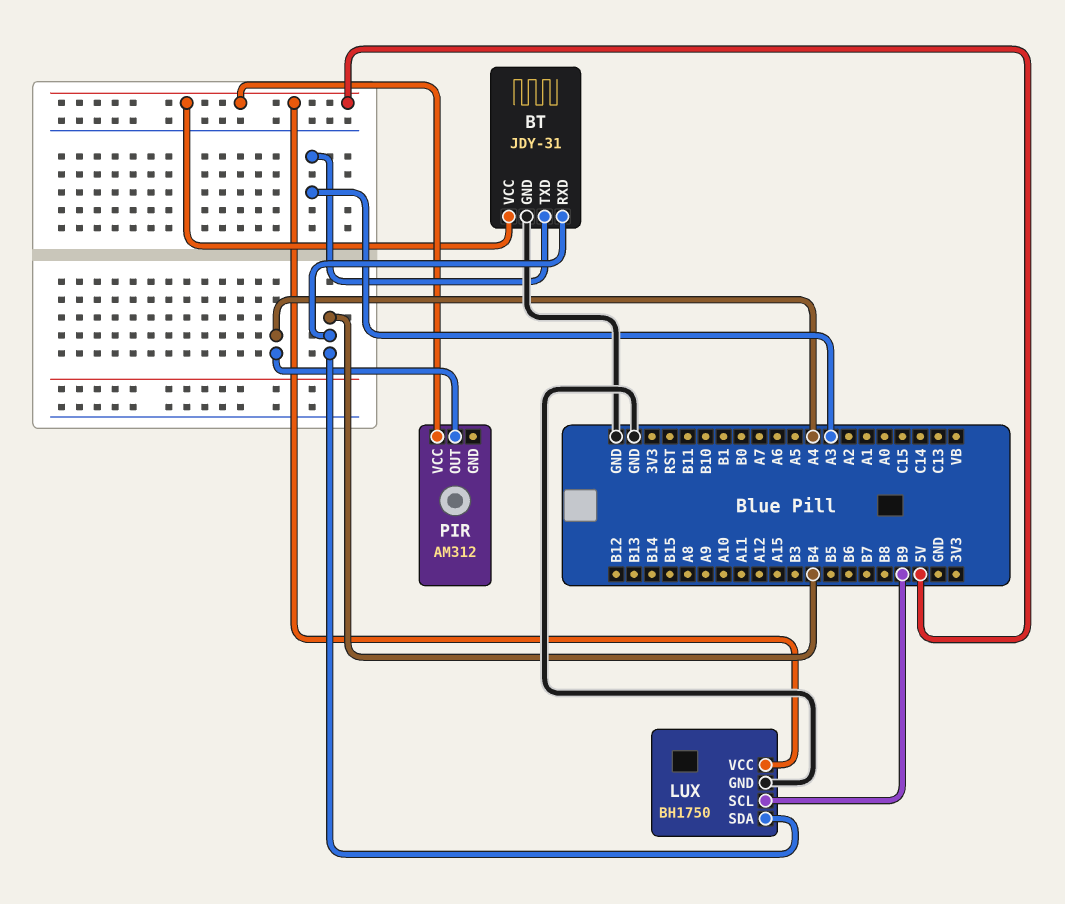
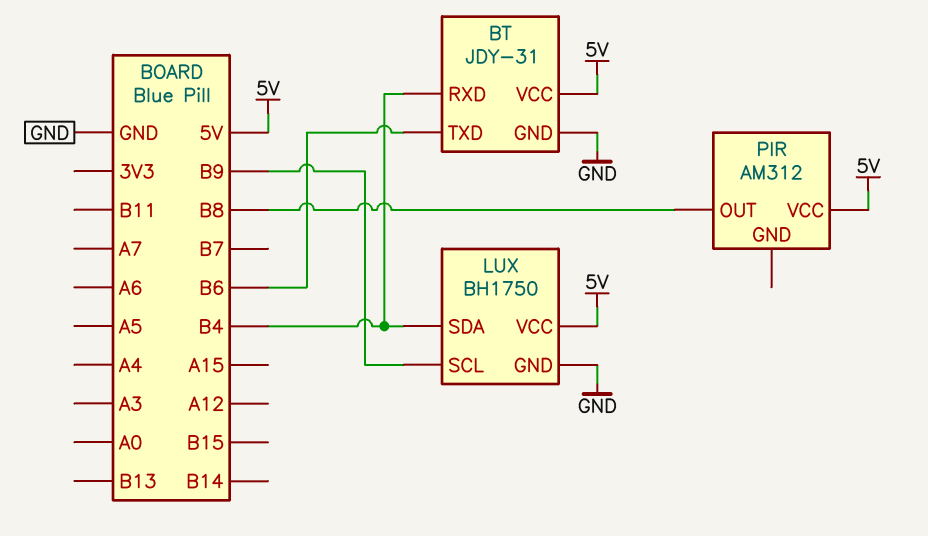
BT pin TXD: A3 -> B6
PIR pin OUT: A4 -> B8

